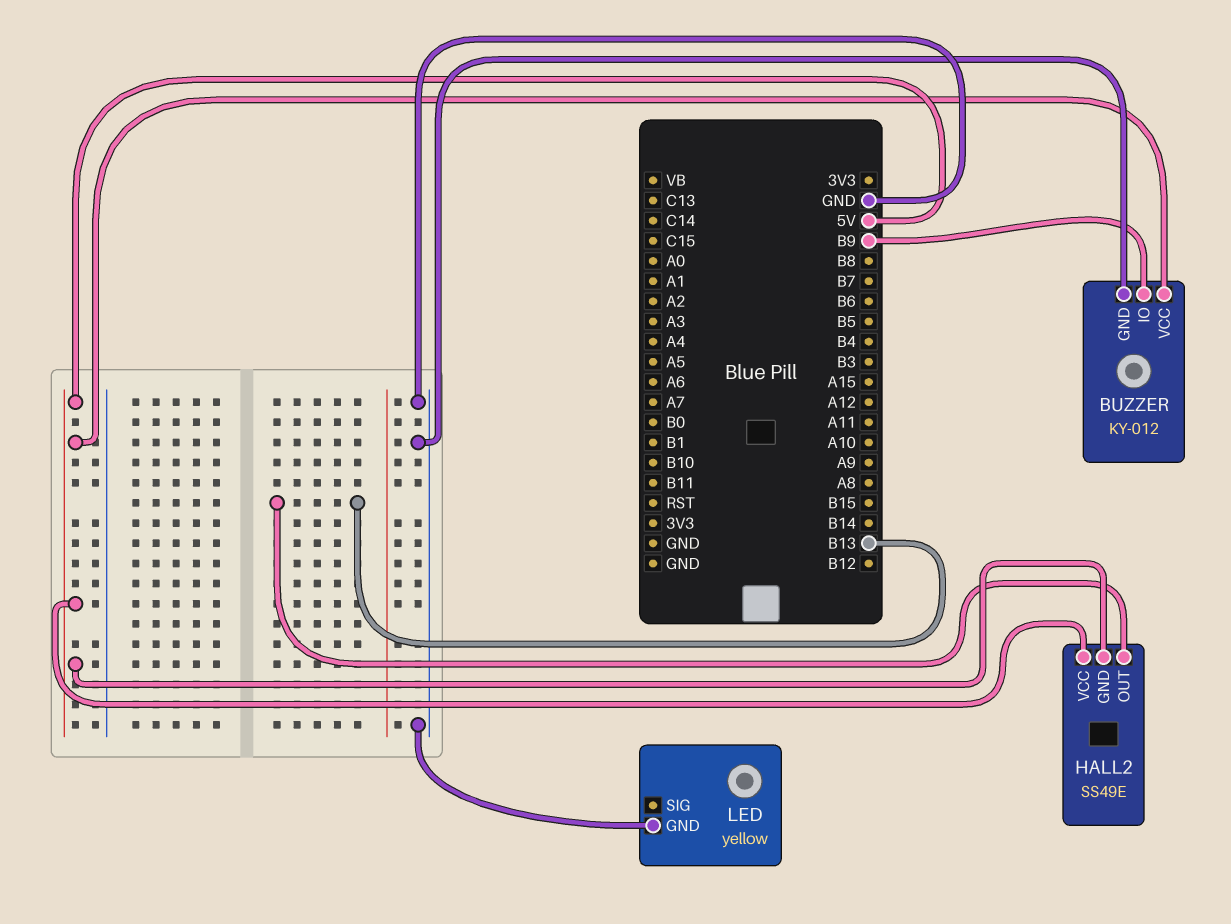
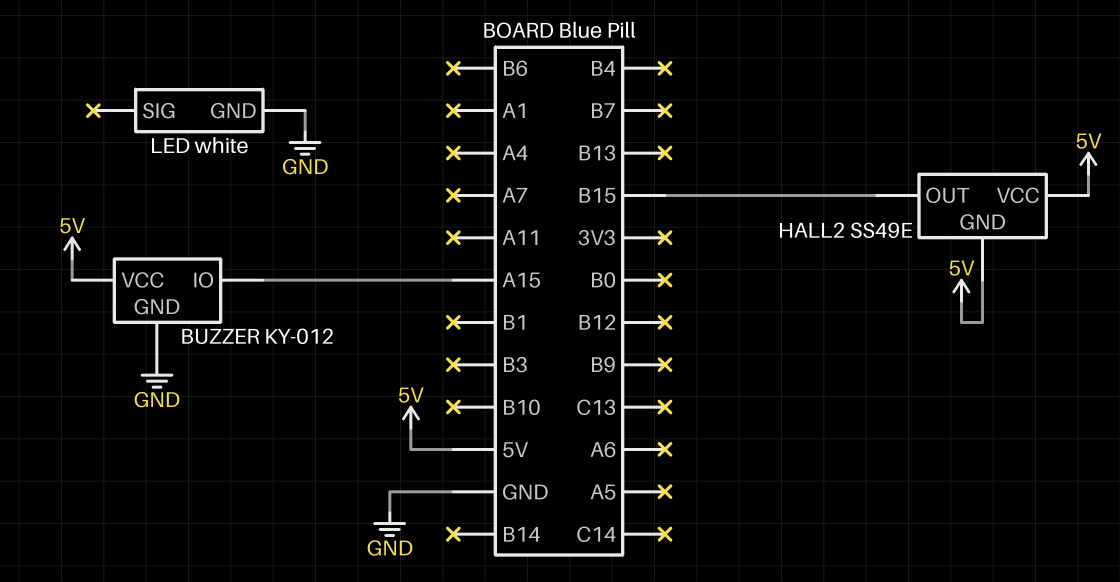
BUZZER pin IO: B9 -> A15
HALL2 pin OUT: B13 -> B15
LED: yellow -> white

